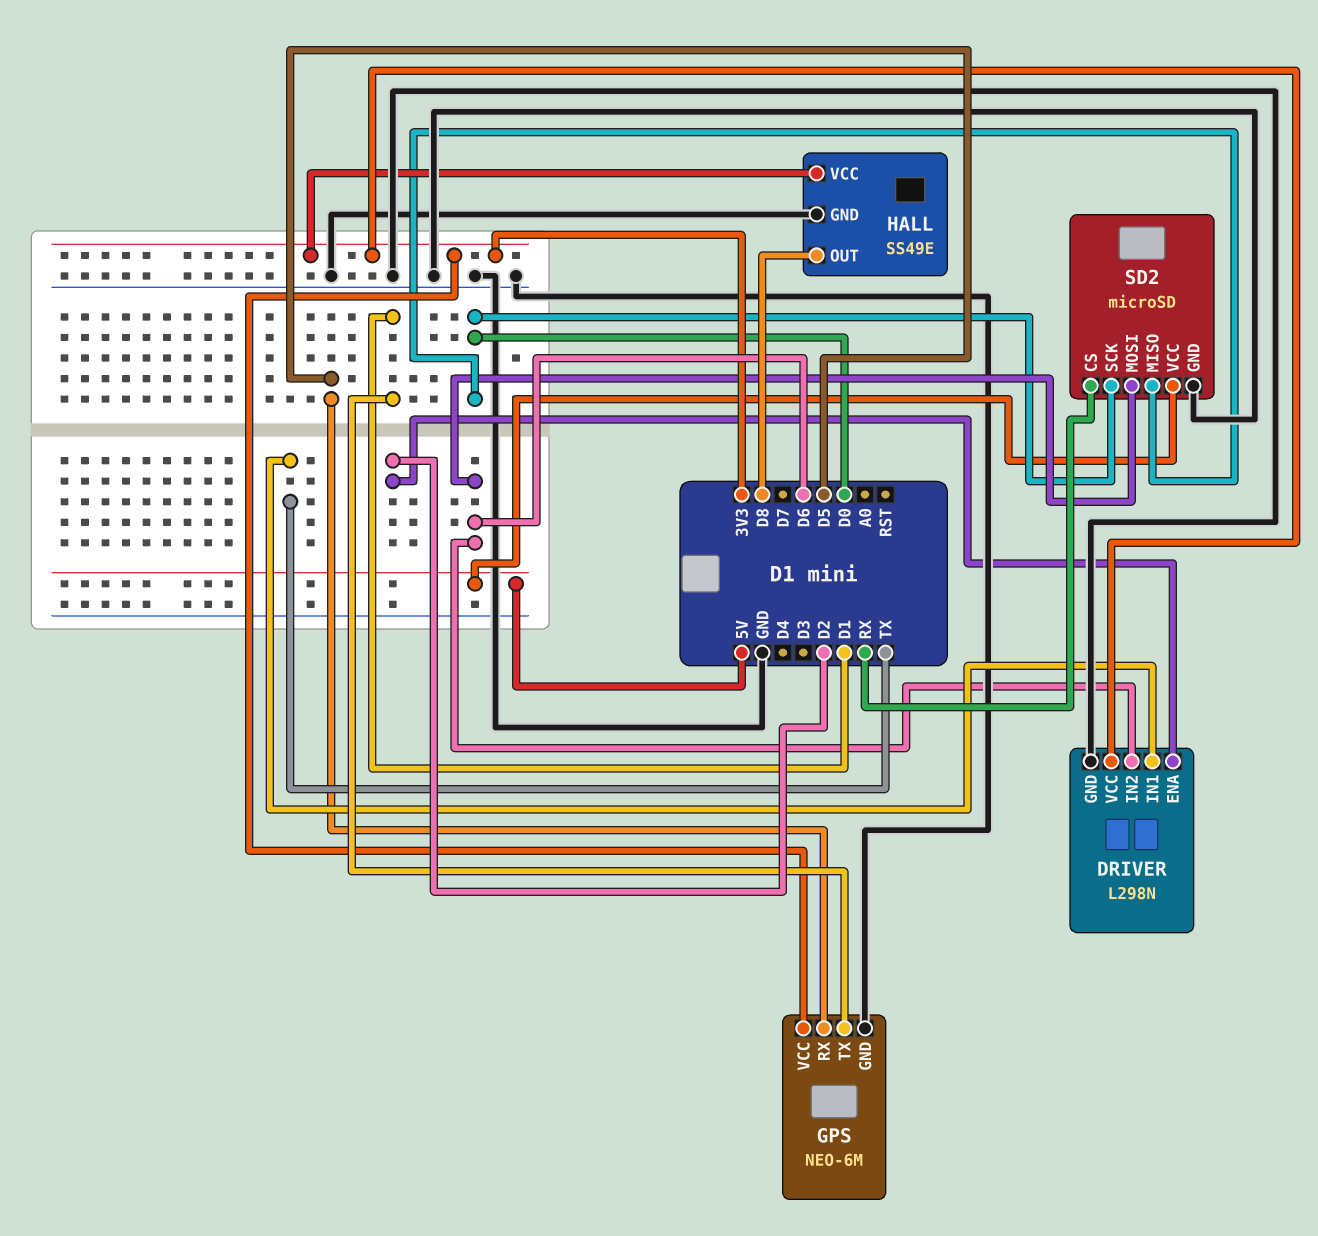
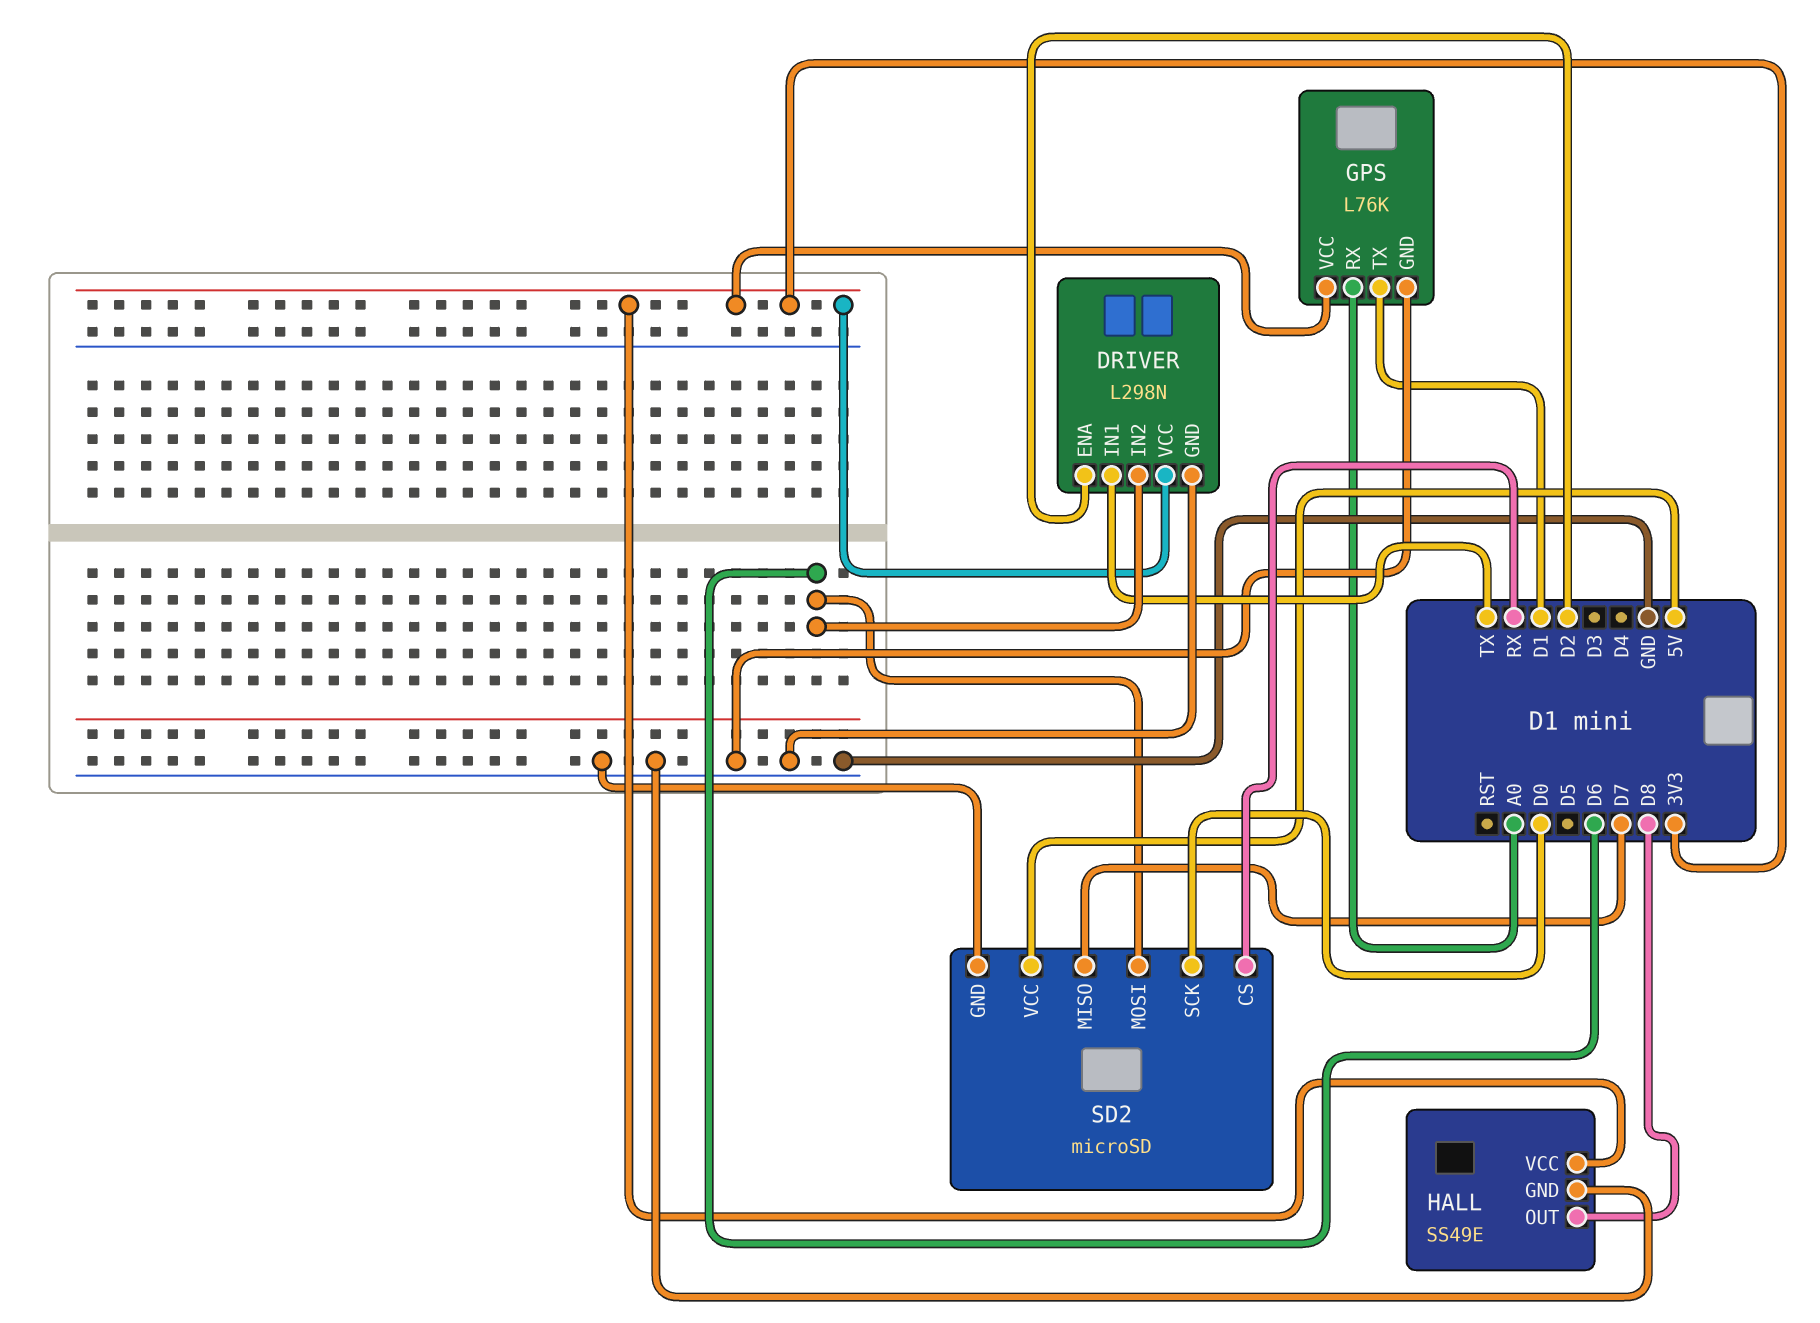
GPS: NEO-6M -> L76K
GPS pin RX: D5 -> A0
SD2 pin MISO: D0 -> D7

